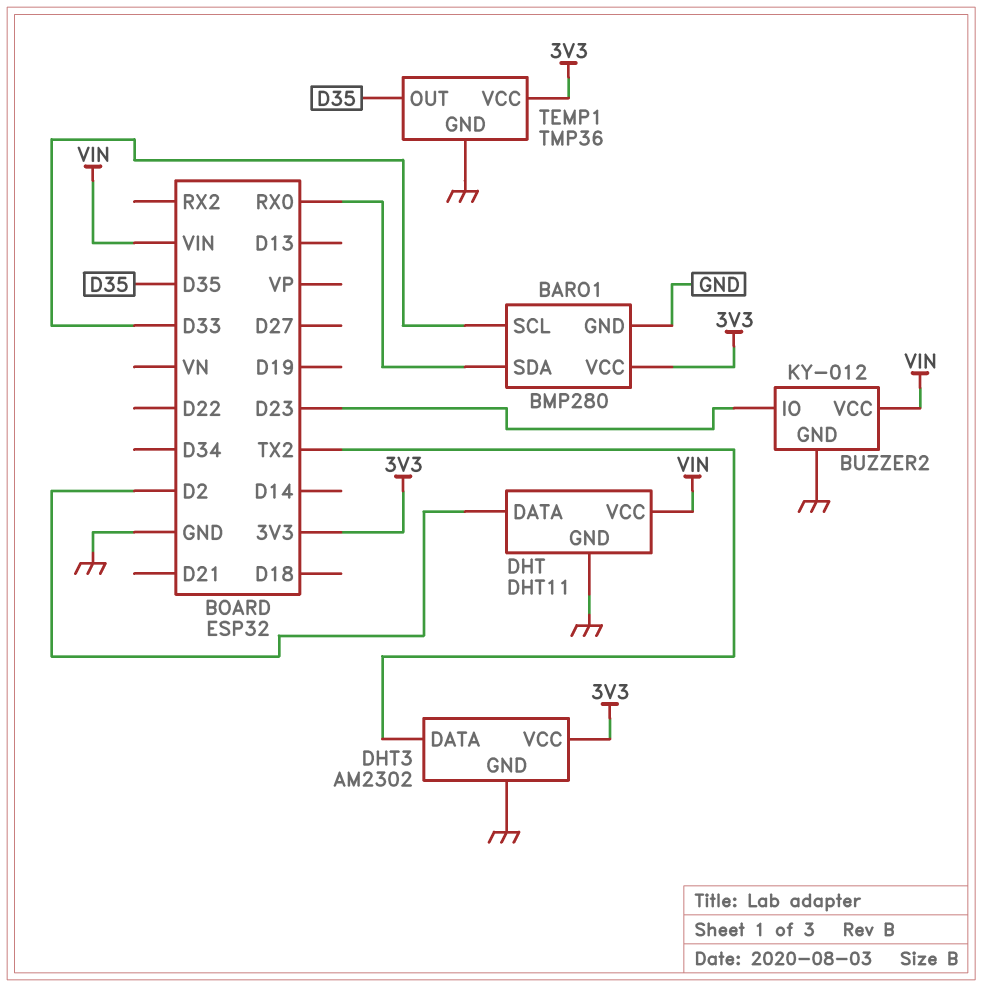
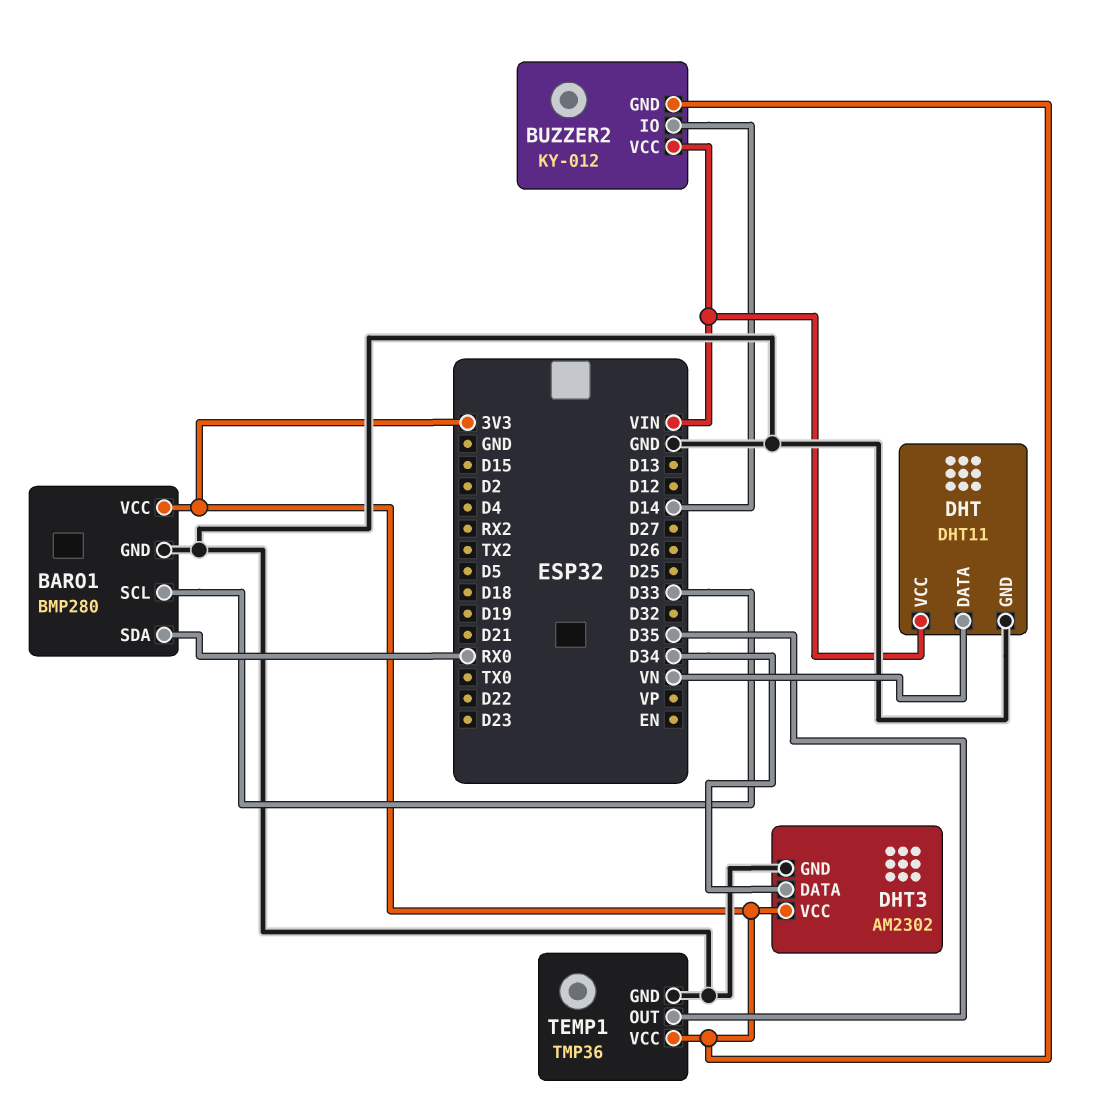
BUZZER2 pin GND: GND -> 3V3
BUZZER2 pin IO: D23 -> D14
DHT pin DATA: D2 -> VN
DHT3 pin DATA: TX2 -> D34

